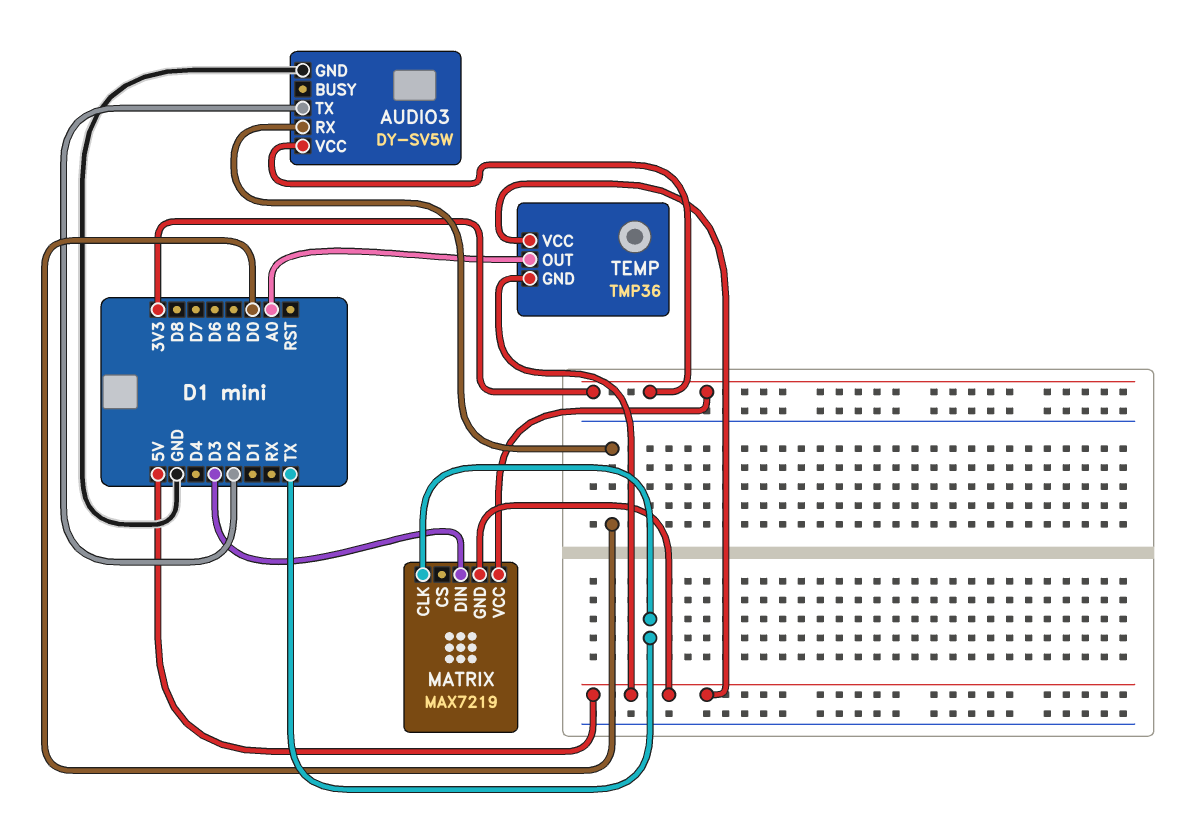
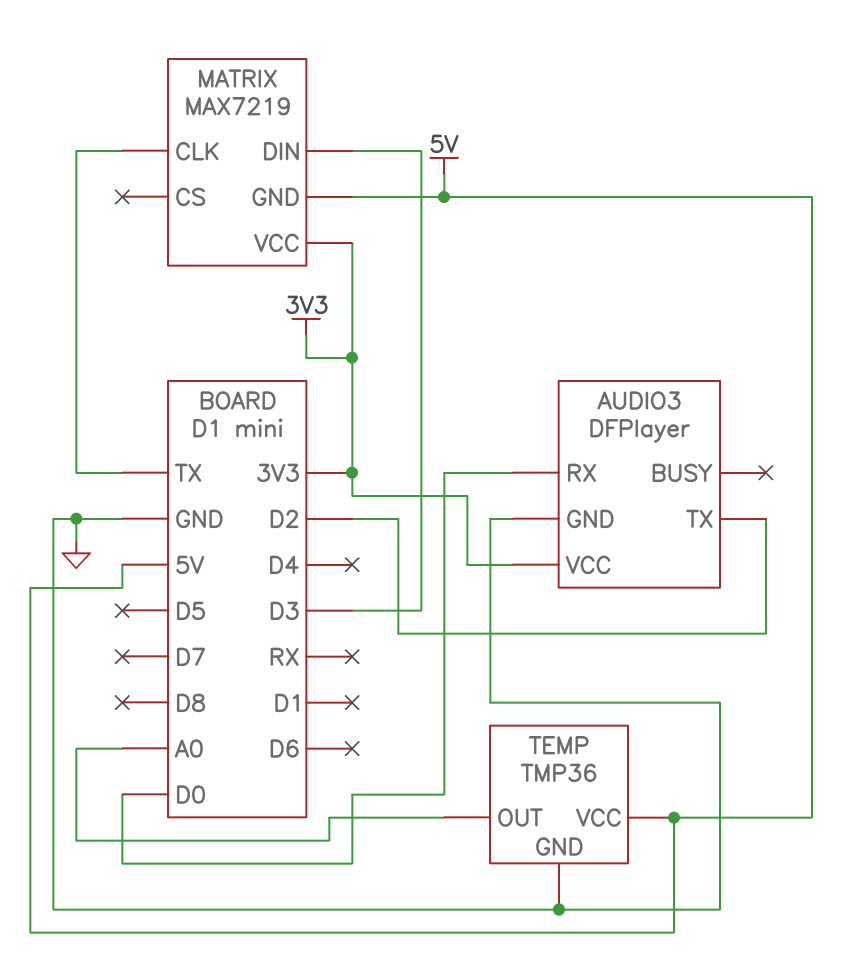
AUDIO3: DY-SV5W -> DFPlayer
TEMP pin GND: 5V -> GND

